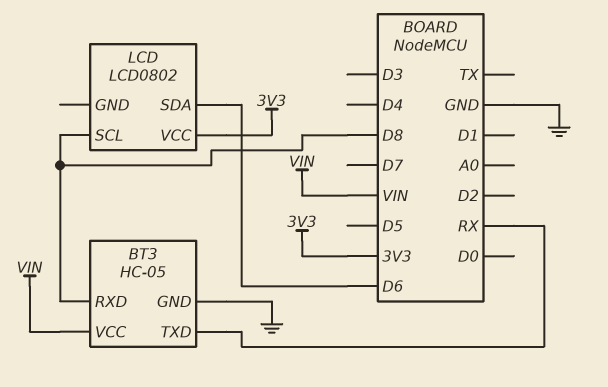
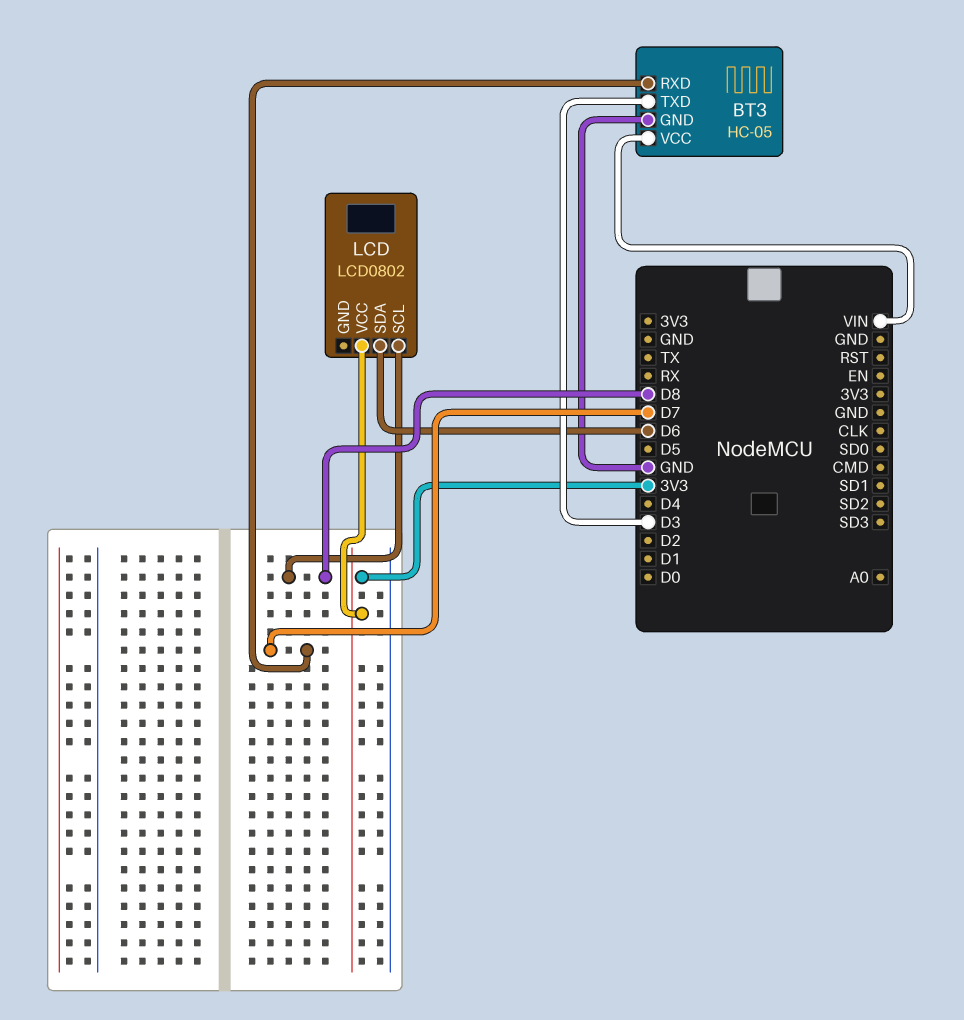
BT3 pin RXD: D8 -> D7
BT3 pin TXD: RX -> D3

